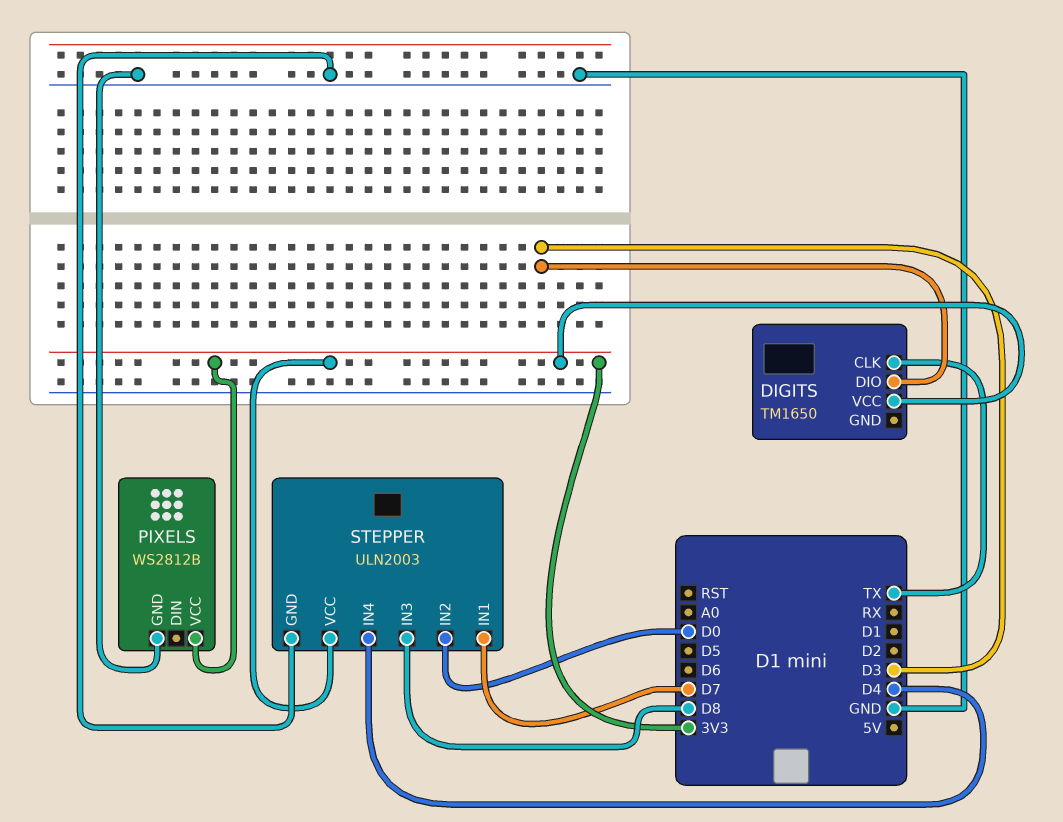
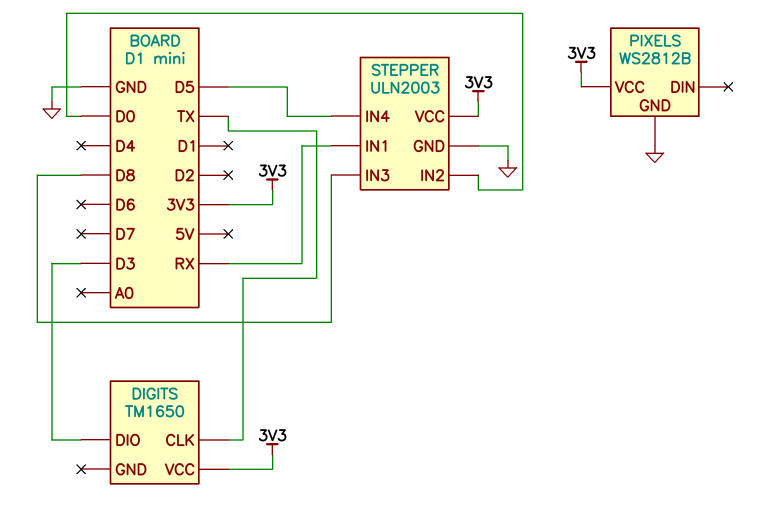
STEPPER pin IN1: D7 -> RX
STEPPER pin IN4: D4 -> D5

